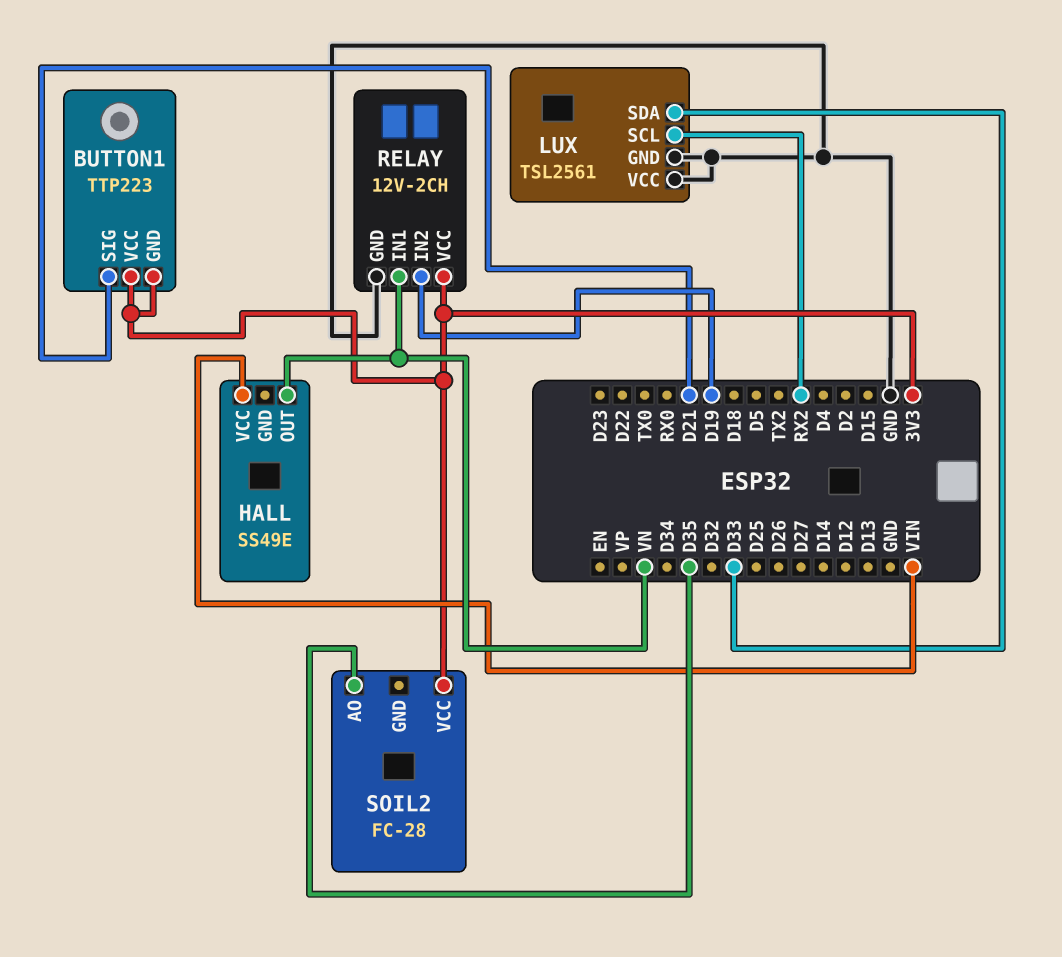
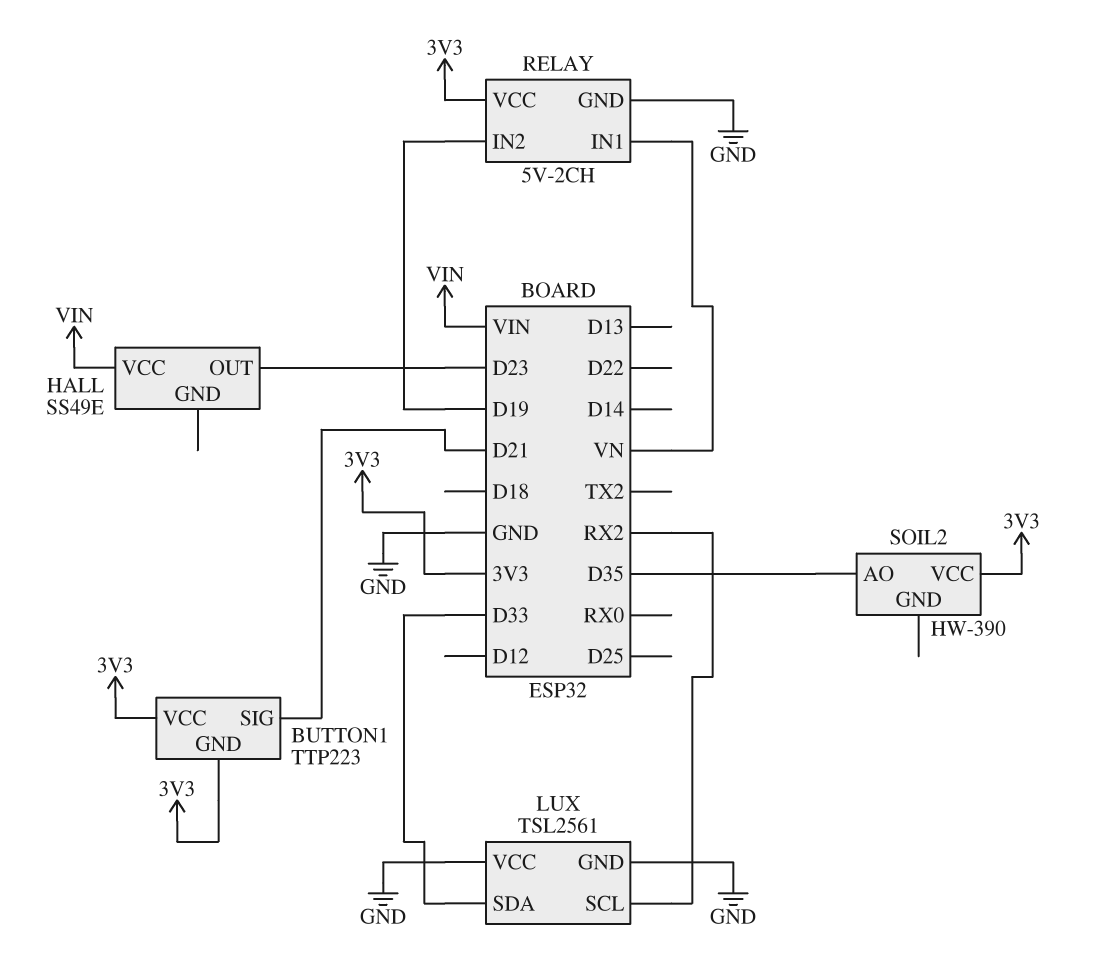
HALL pin OUT: VN -> D23
RELAY: 12V-2CH -> 5V-2CH
SOIL2: FC-28 -> HW-390

